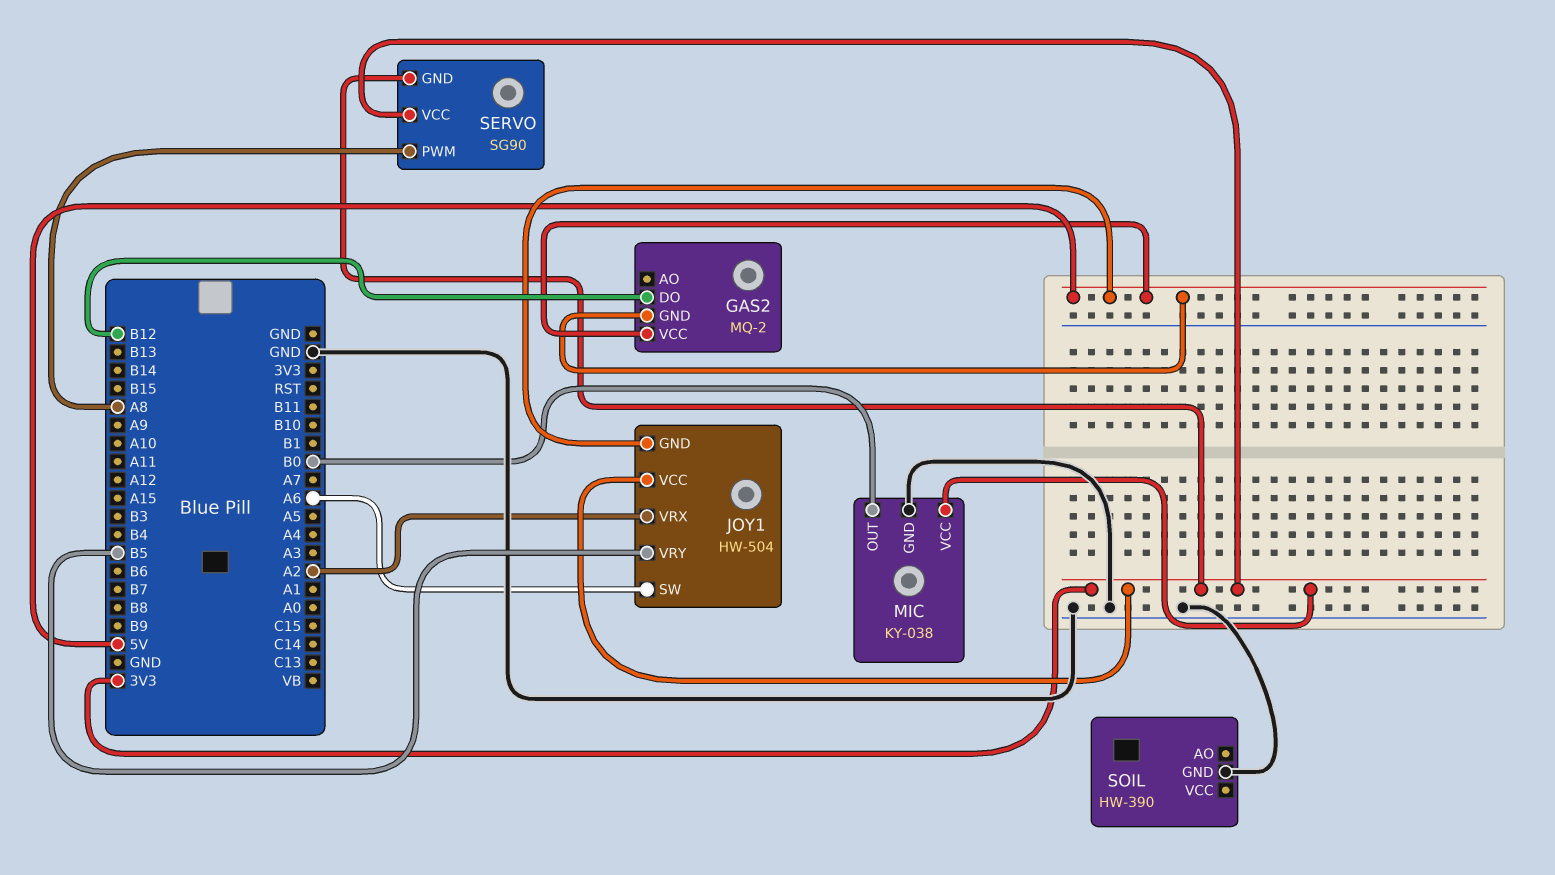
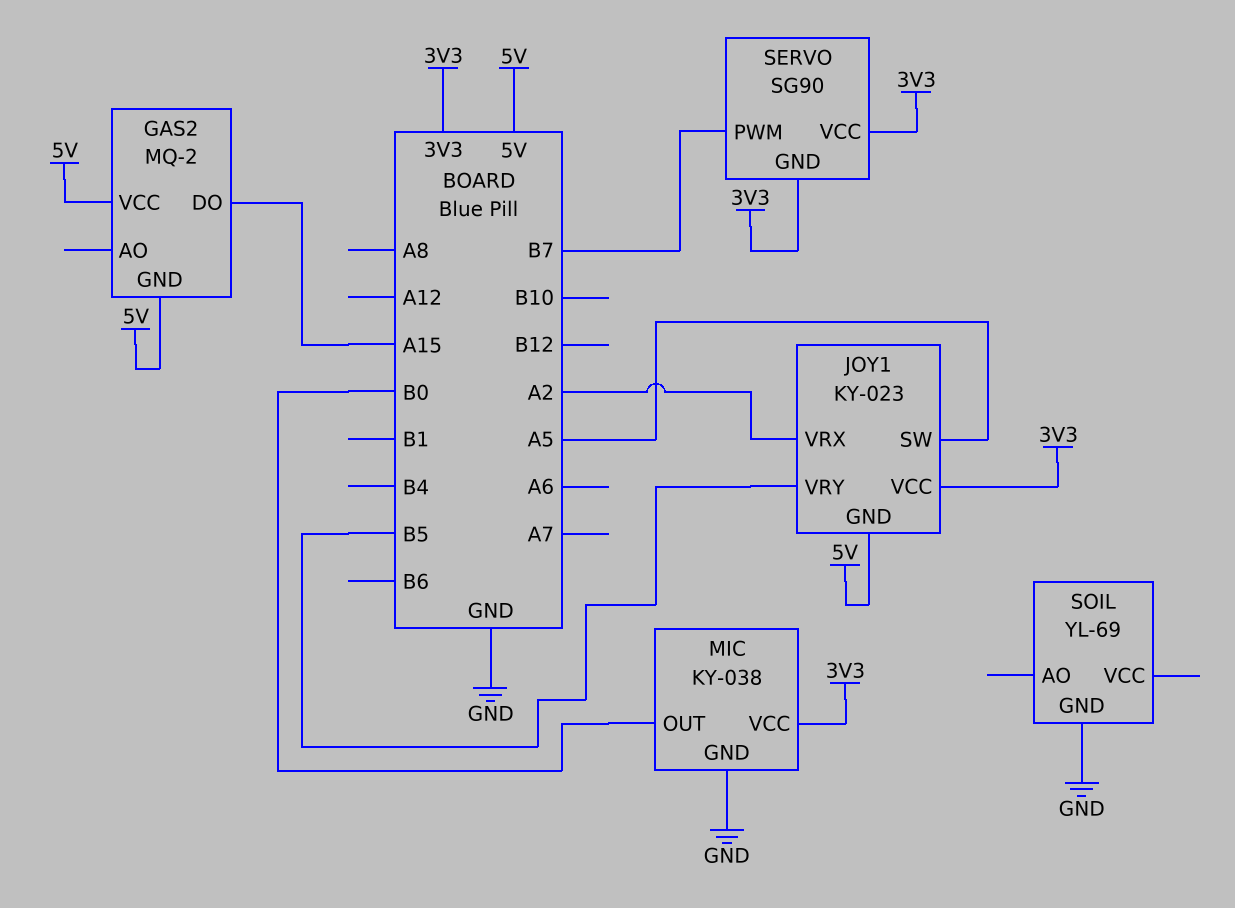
GAS2 pin DO: B12 -> A15
JOY1: HW-504 -> KY-023
JOY1 pin SW: A6 -> A5
SERVO pin PWM: A8 -> B7
SOIL: HW-390 -> YL-69

